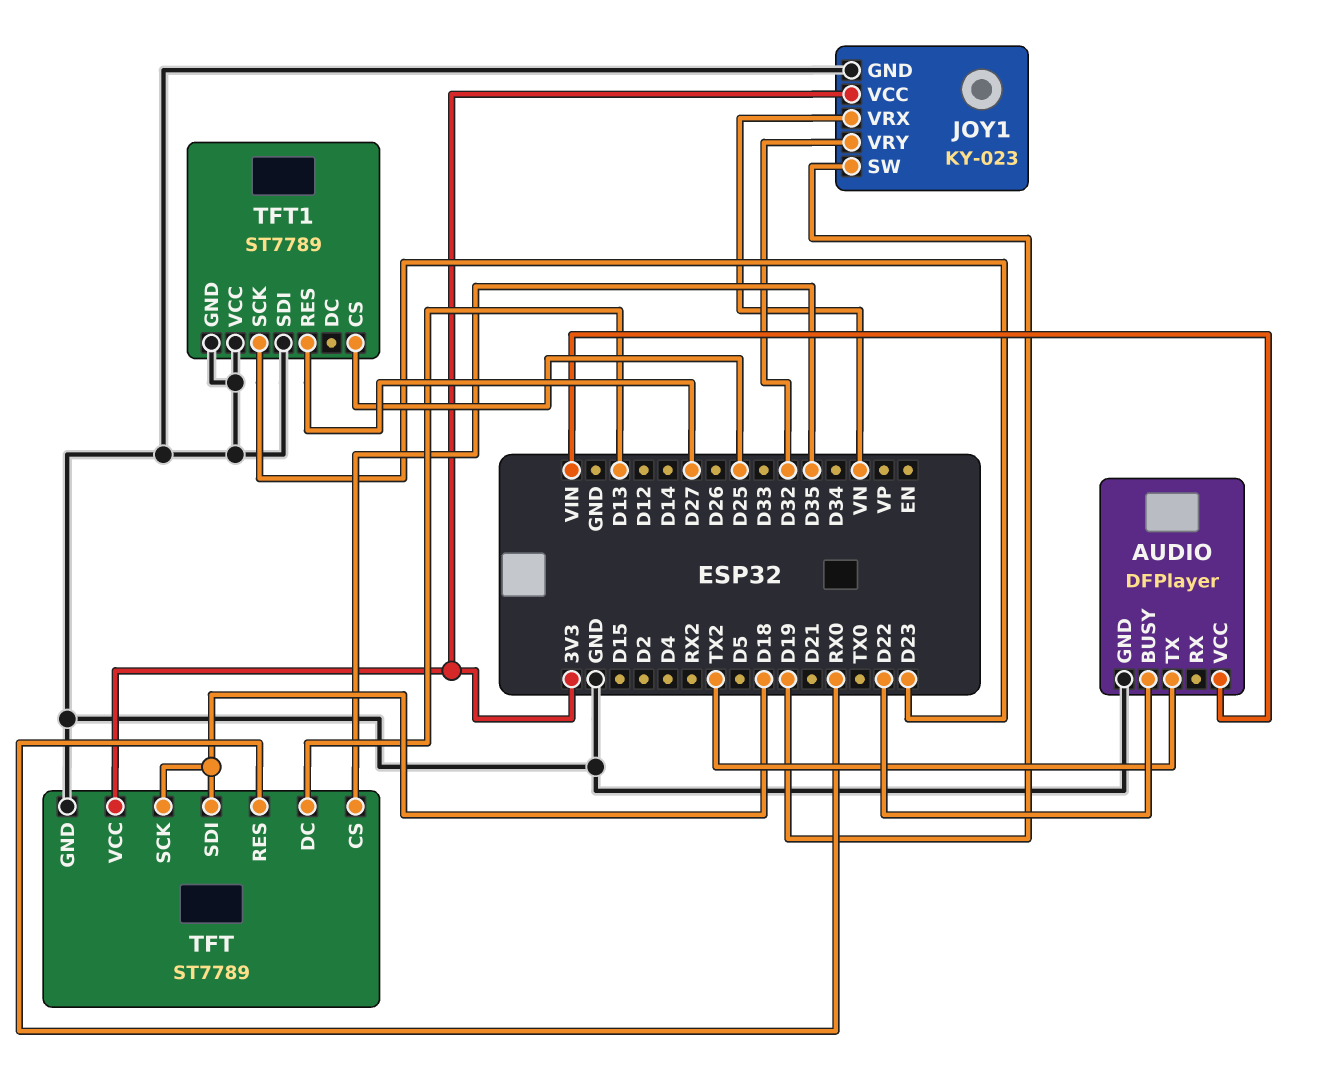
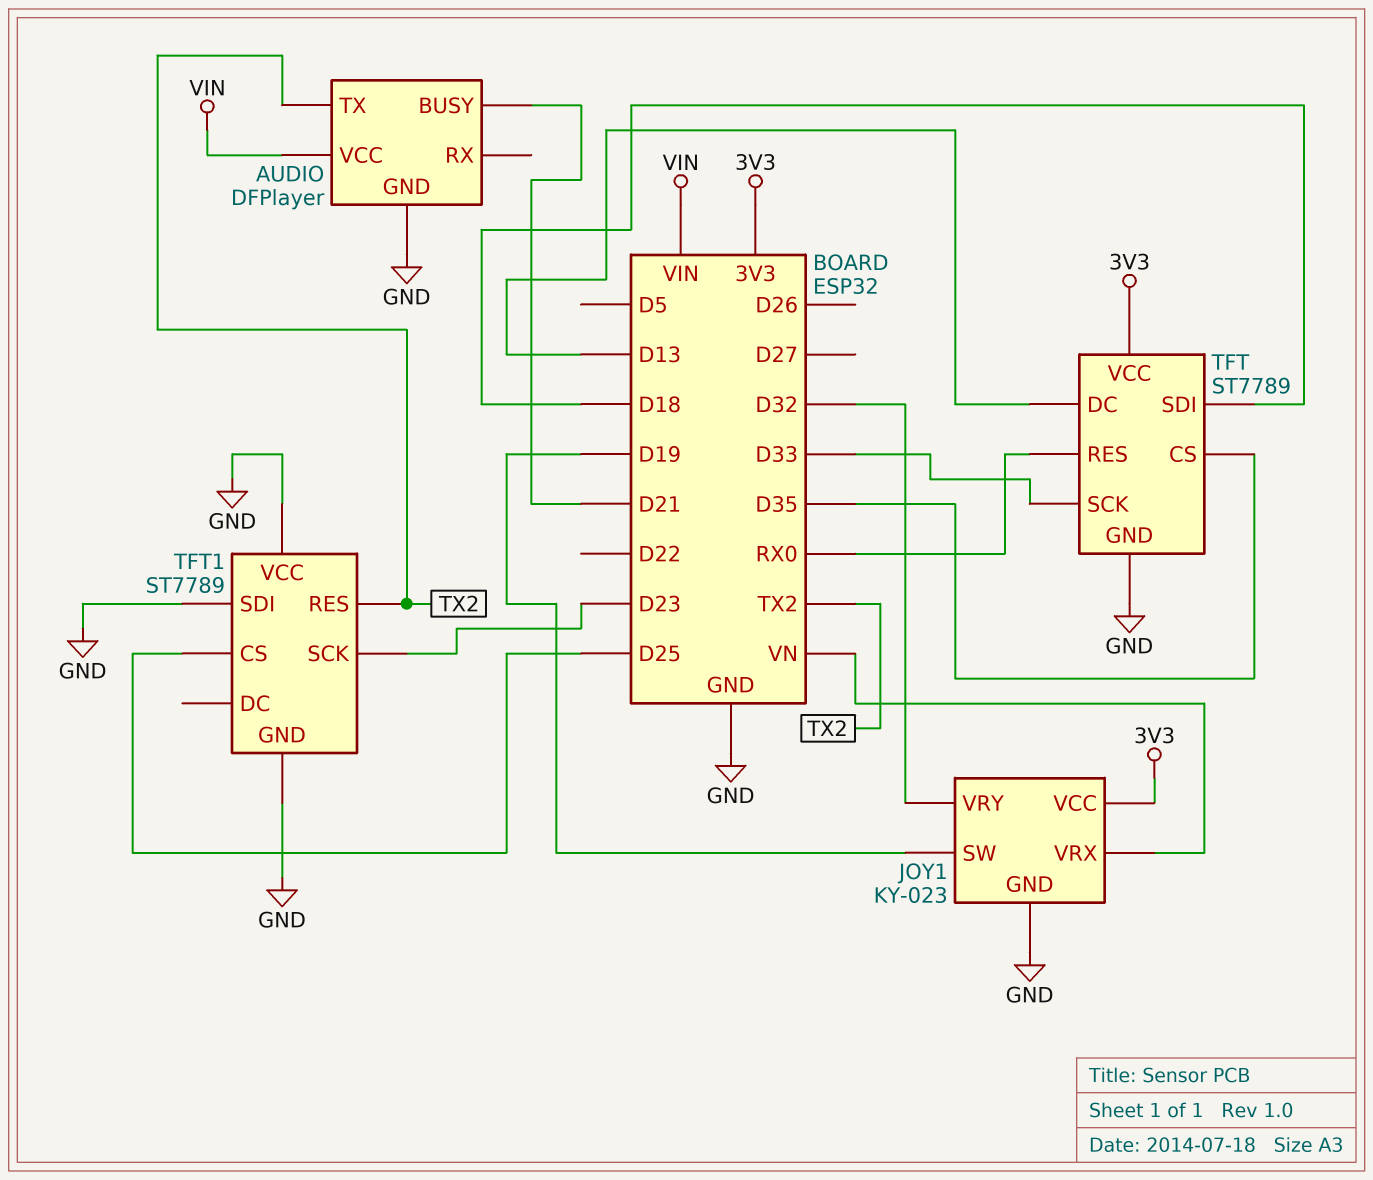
AUDIO pin BUSY: D22 -> D21
TFT pin SCK: D18 -> D33
TFT1 pin RES: D27 -> TX2

